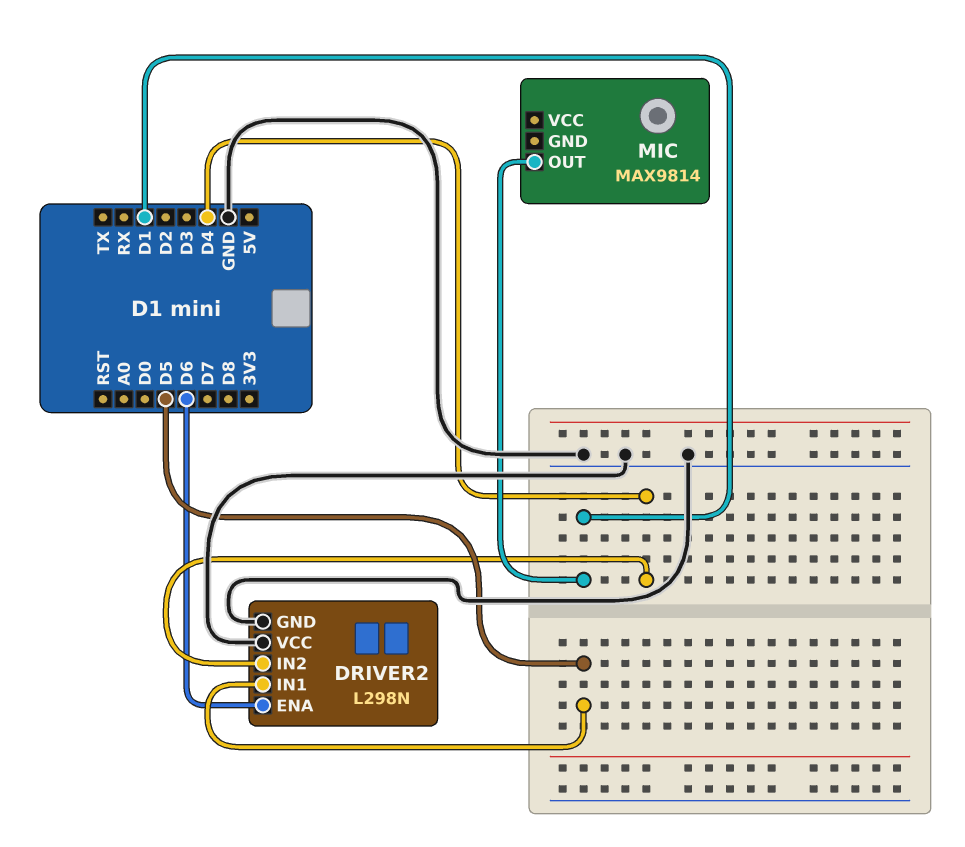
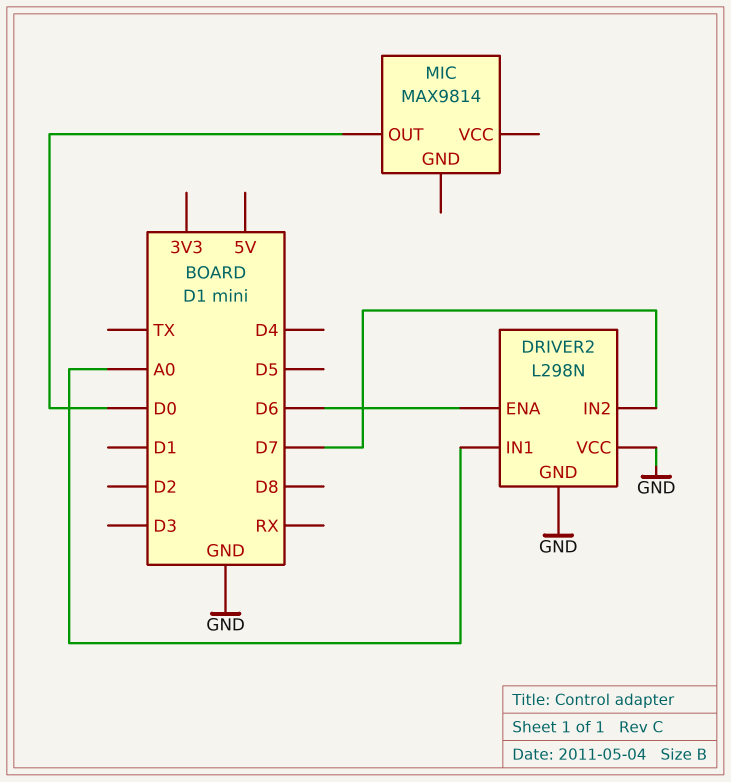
DRIVER2 pin IN1: D5 -> A0
DRIVER2 pin IN2: D4 -> D7
MIC pin OUT: D1 -> D0

